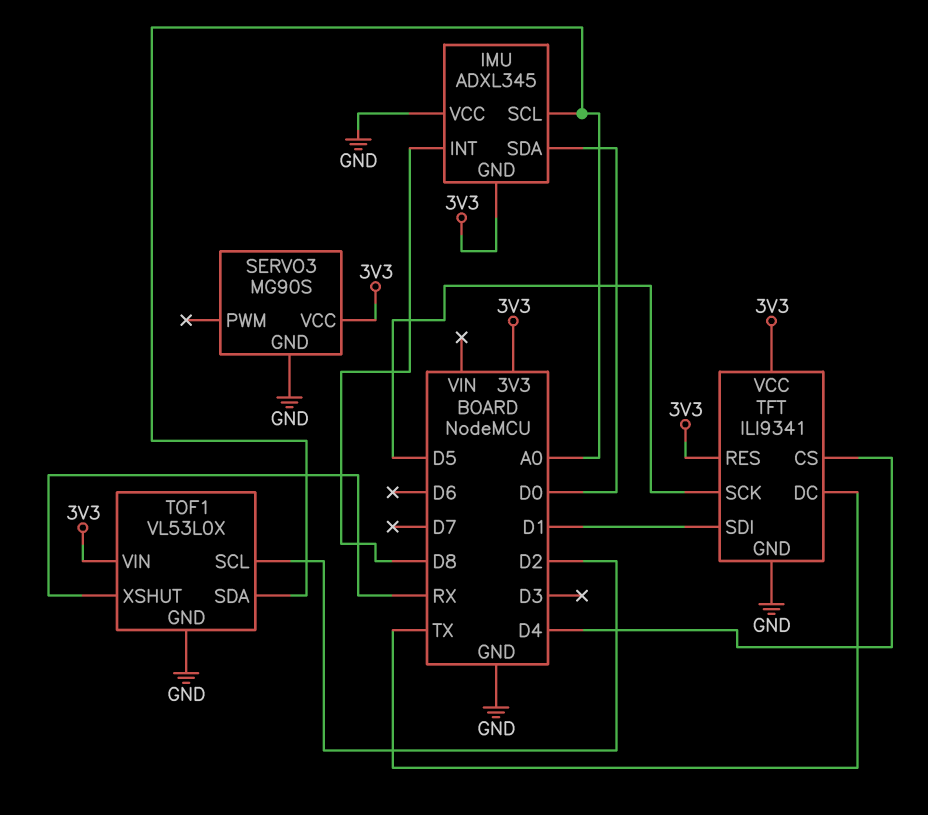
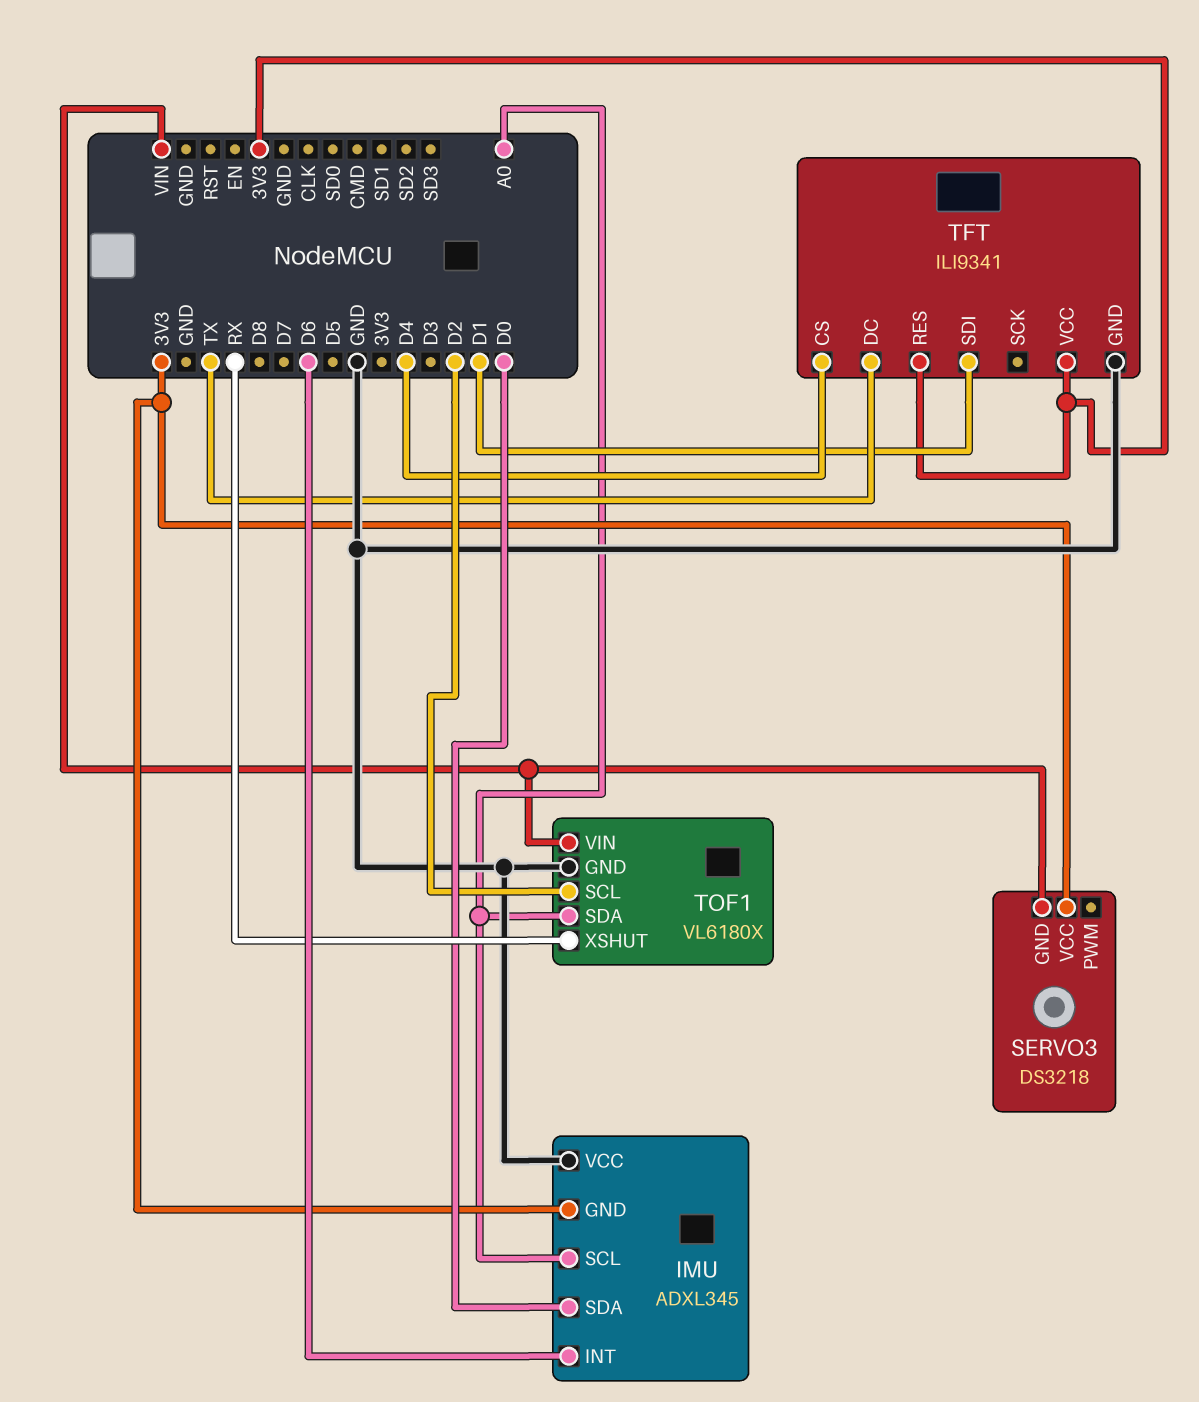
IMU pin INT: D8 -> D6
SERVO3: MG90S -> DS3218
SERVO3 pin GND: GND -> VIN
TFT pin SCK: D5 -> none
TOF1: VL53L0X -> VL6180X
TOF1 pin VIN: 3V3 -> VIN

